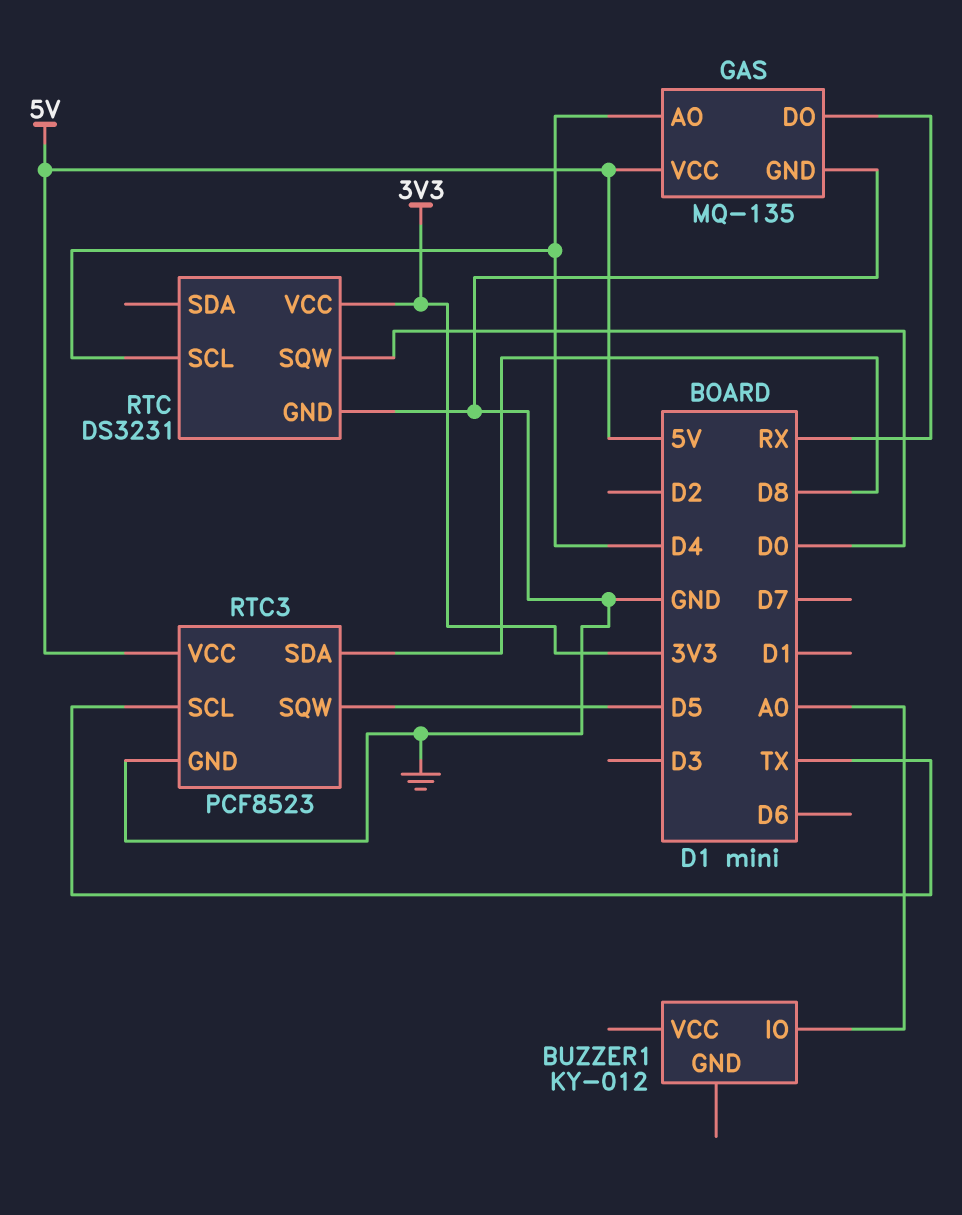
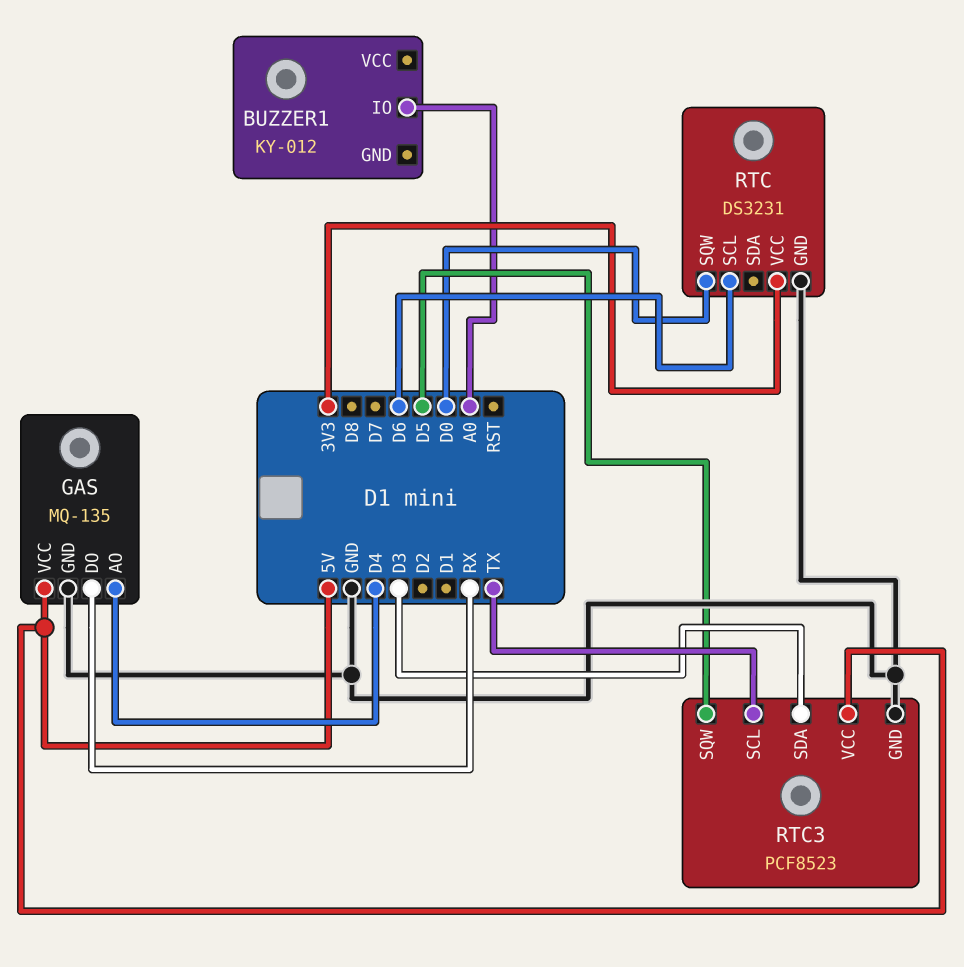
RTC pin SCL: D4 -> D6
RTC3 pin SDA: D8 -> D3

